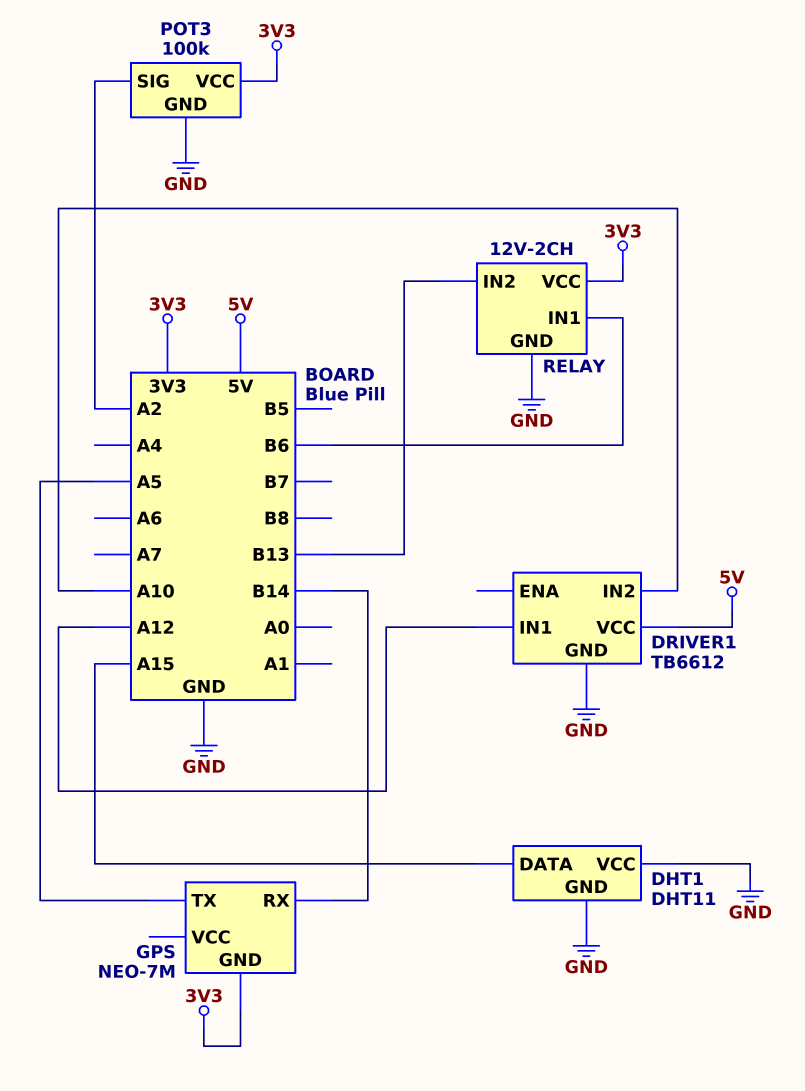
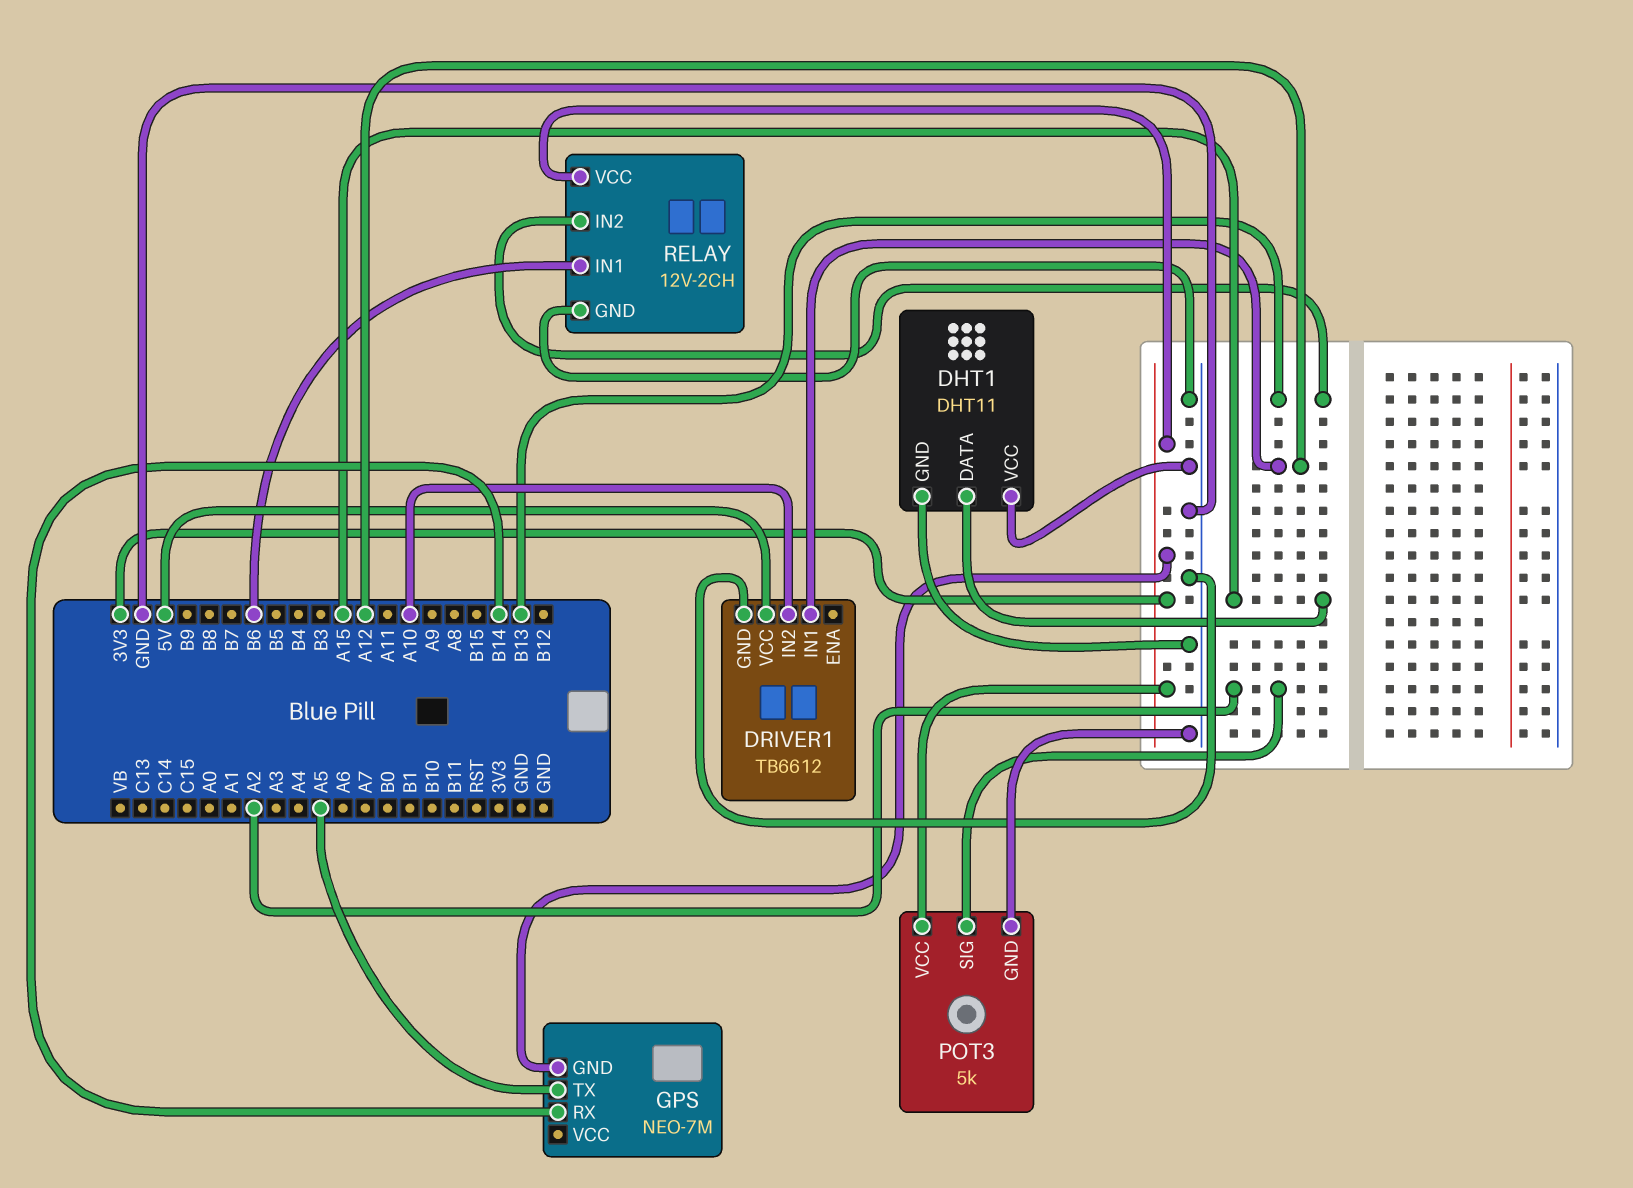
POT3: 100k -> 5k

